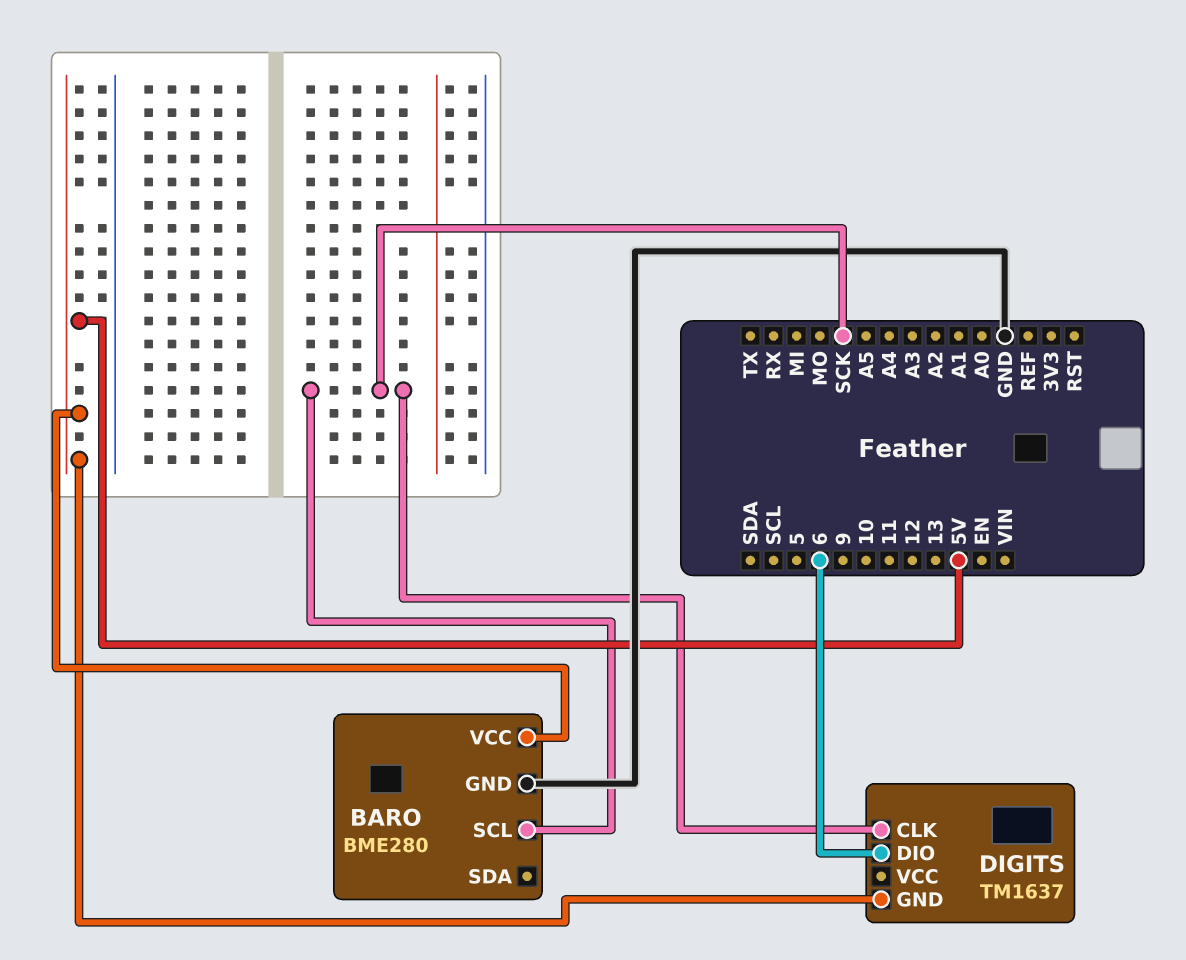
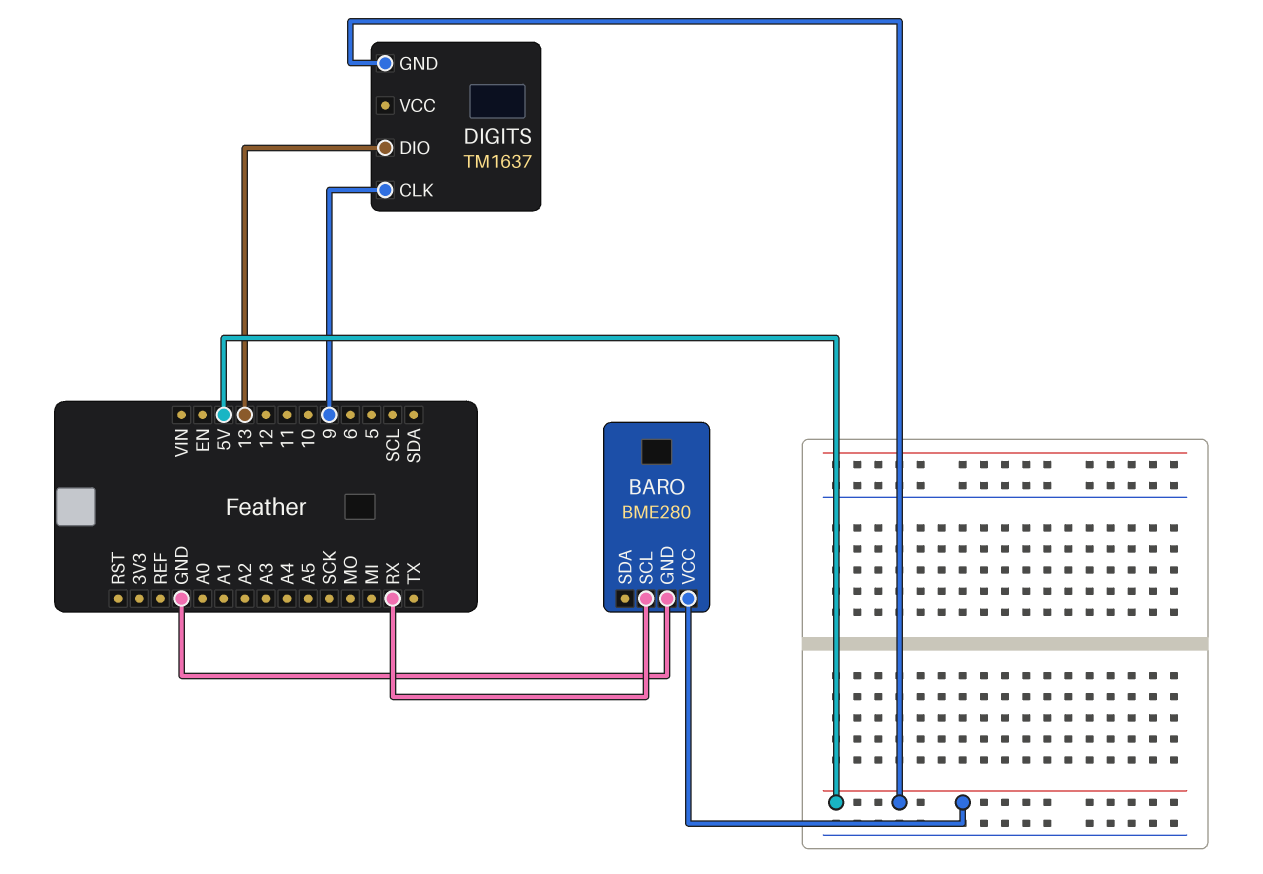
BARO pin SCL: SCK -> RX
DIGITS pin CLK: SCK -> 9
DIGITS pin DIO: 6 -> 13

